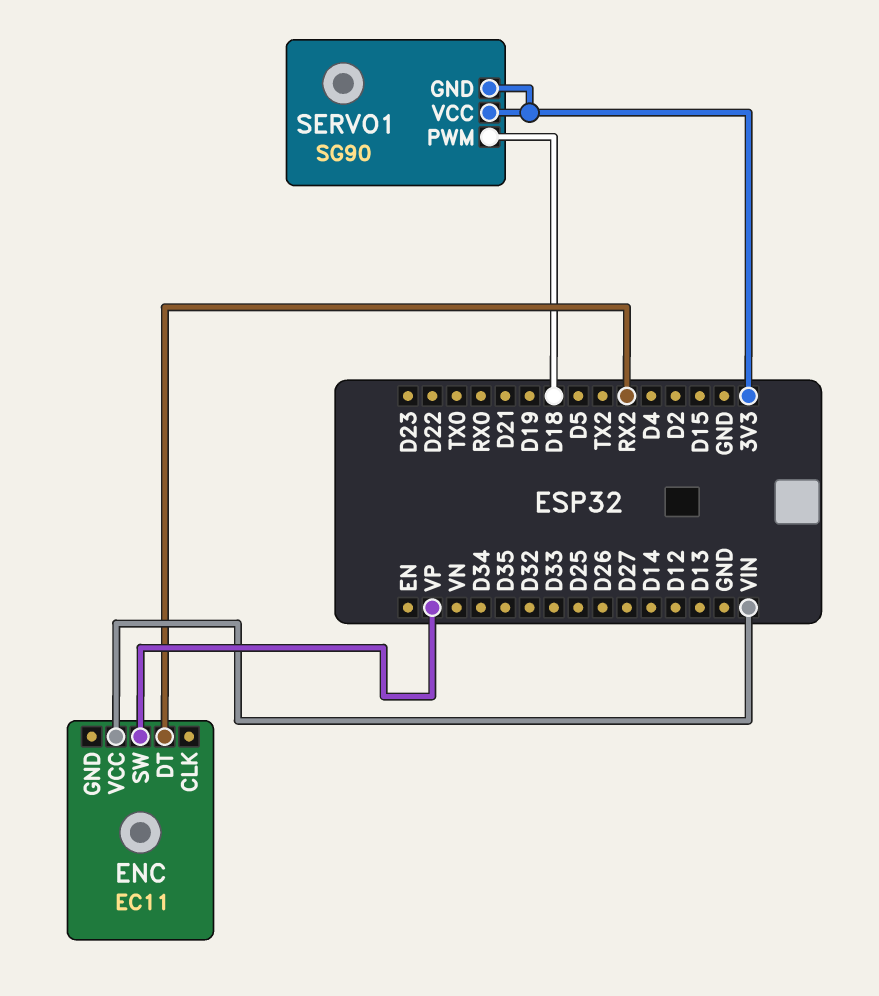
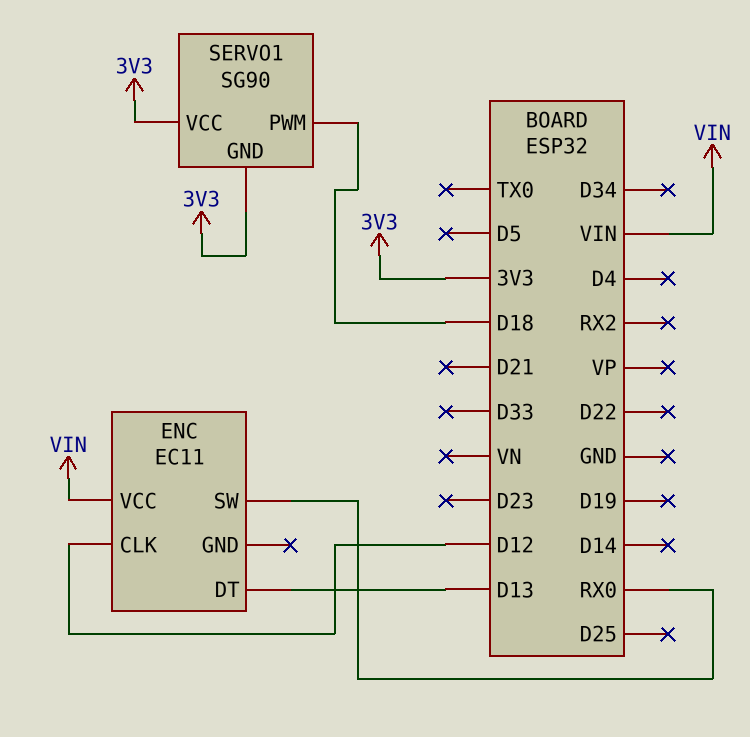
ENC pin CLK: none -> D12
ENC pin DT: RX2 -> D13
ENC pin SW: VP -> RX0

